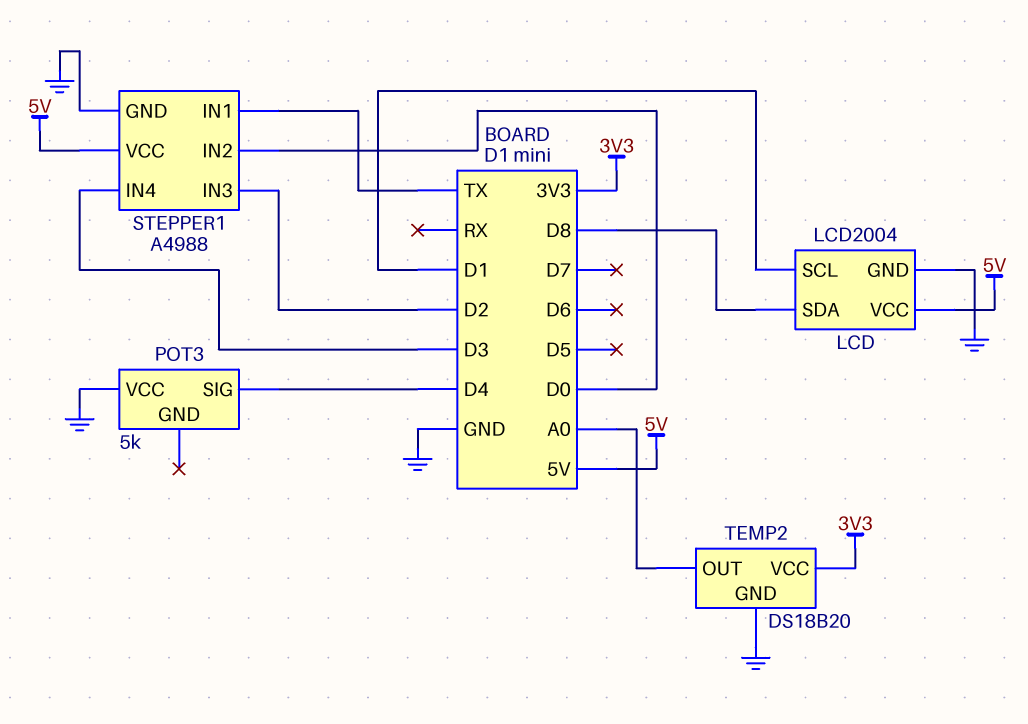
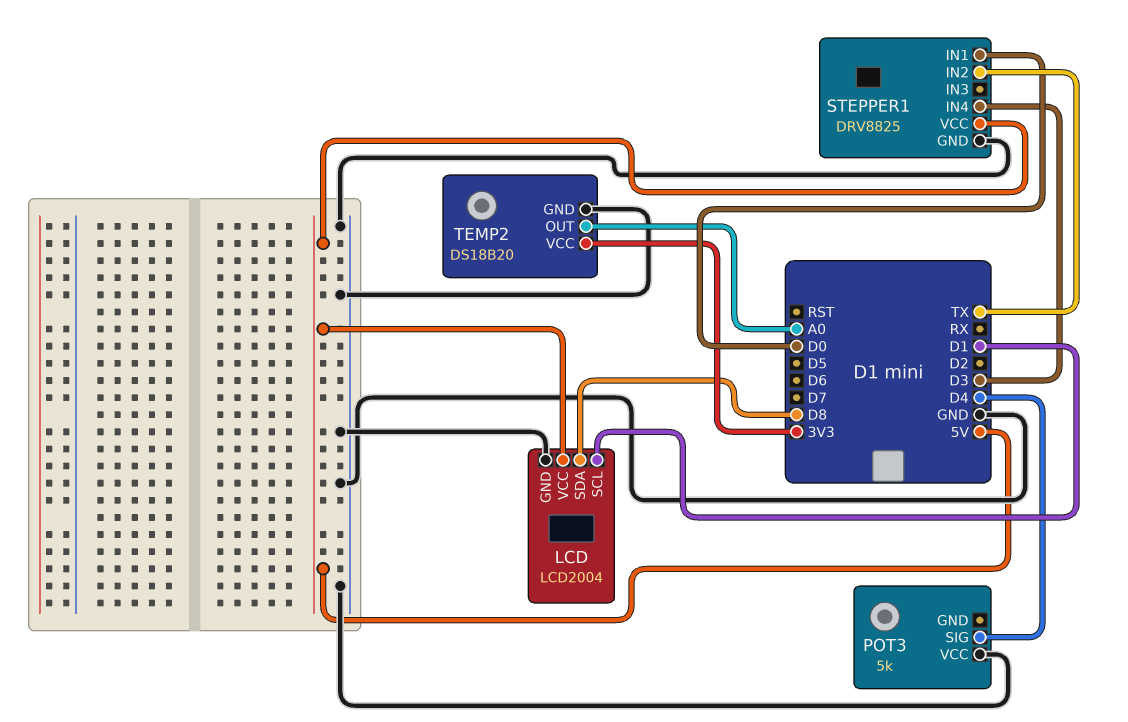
STEPPER1: A4988 -> DRV8825
STEPPER1 pin IN1: TX -> D0
STEPPER1 pin IN2: D0 -> TX
STEPPER1 pin IN3: D2 -> none

